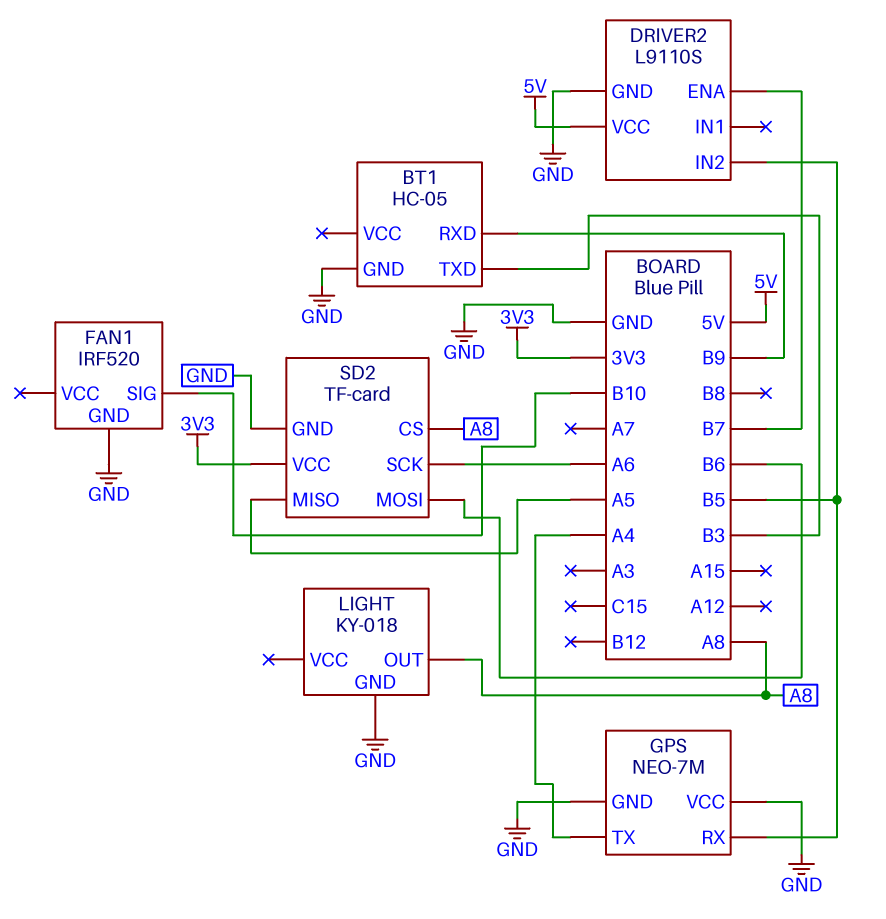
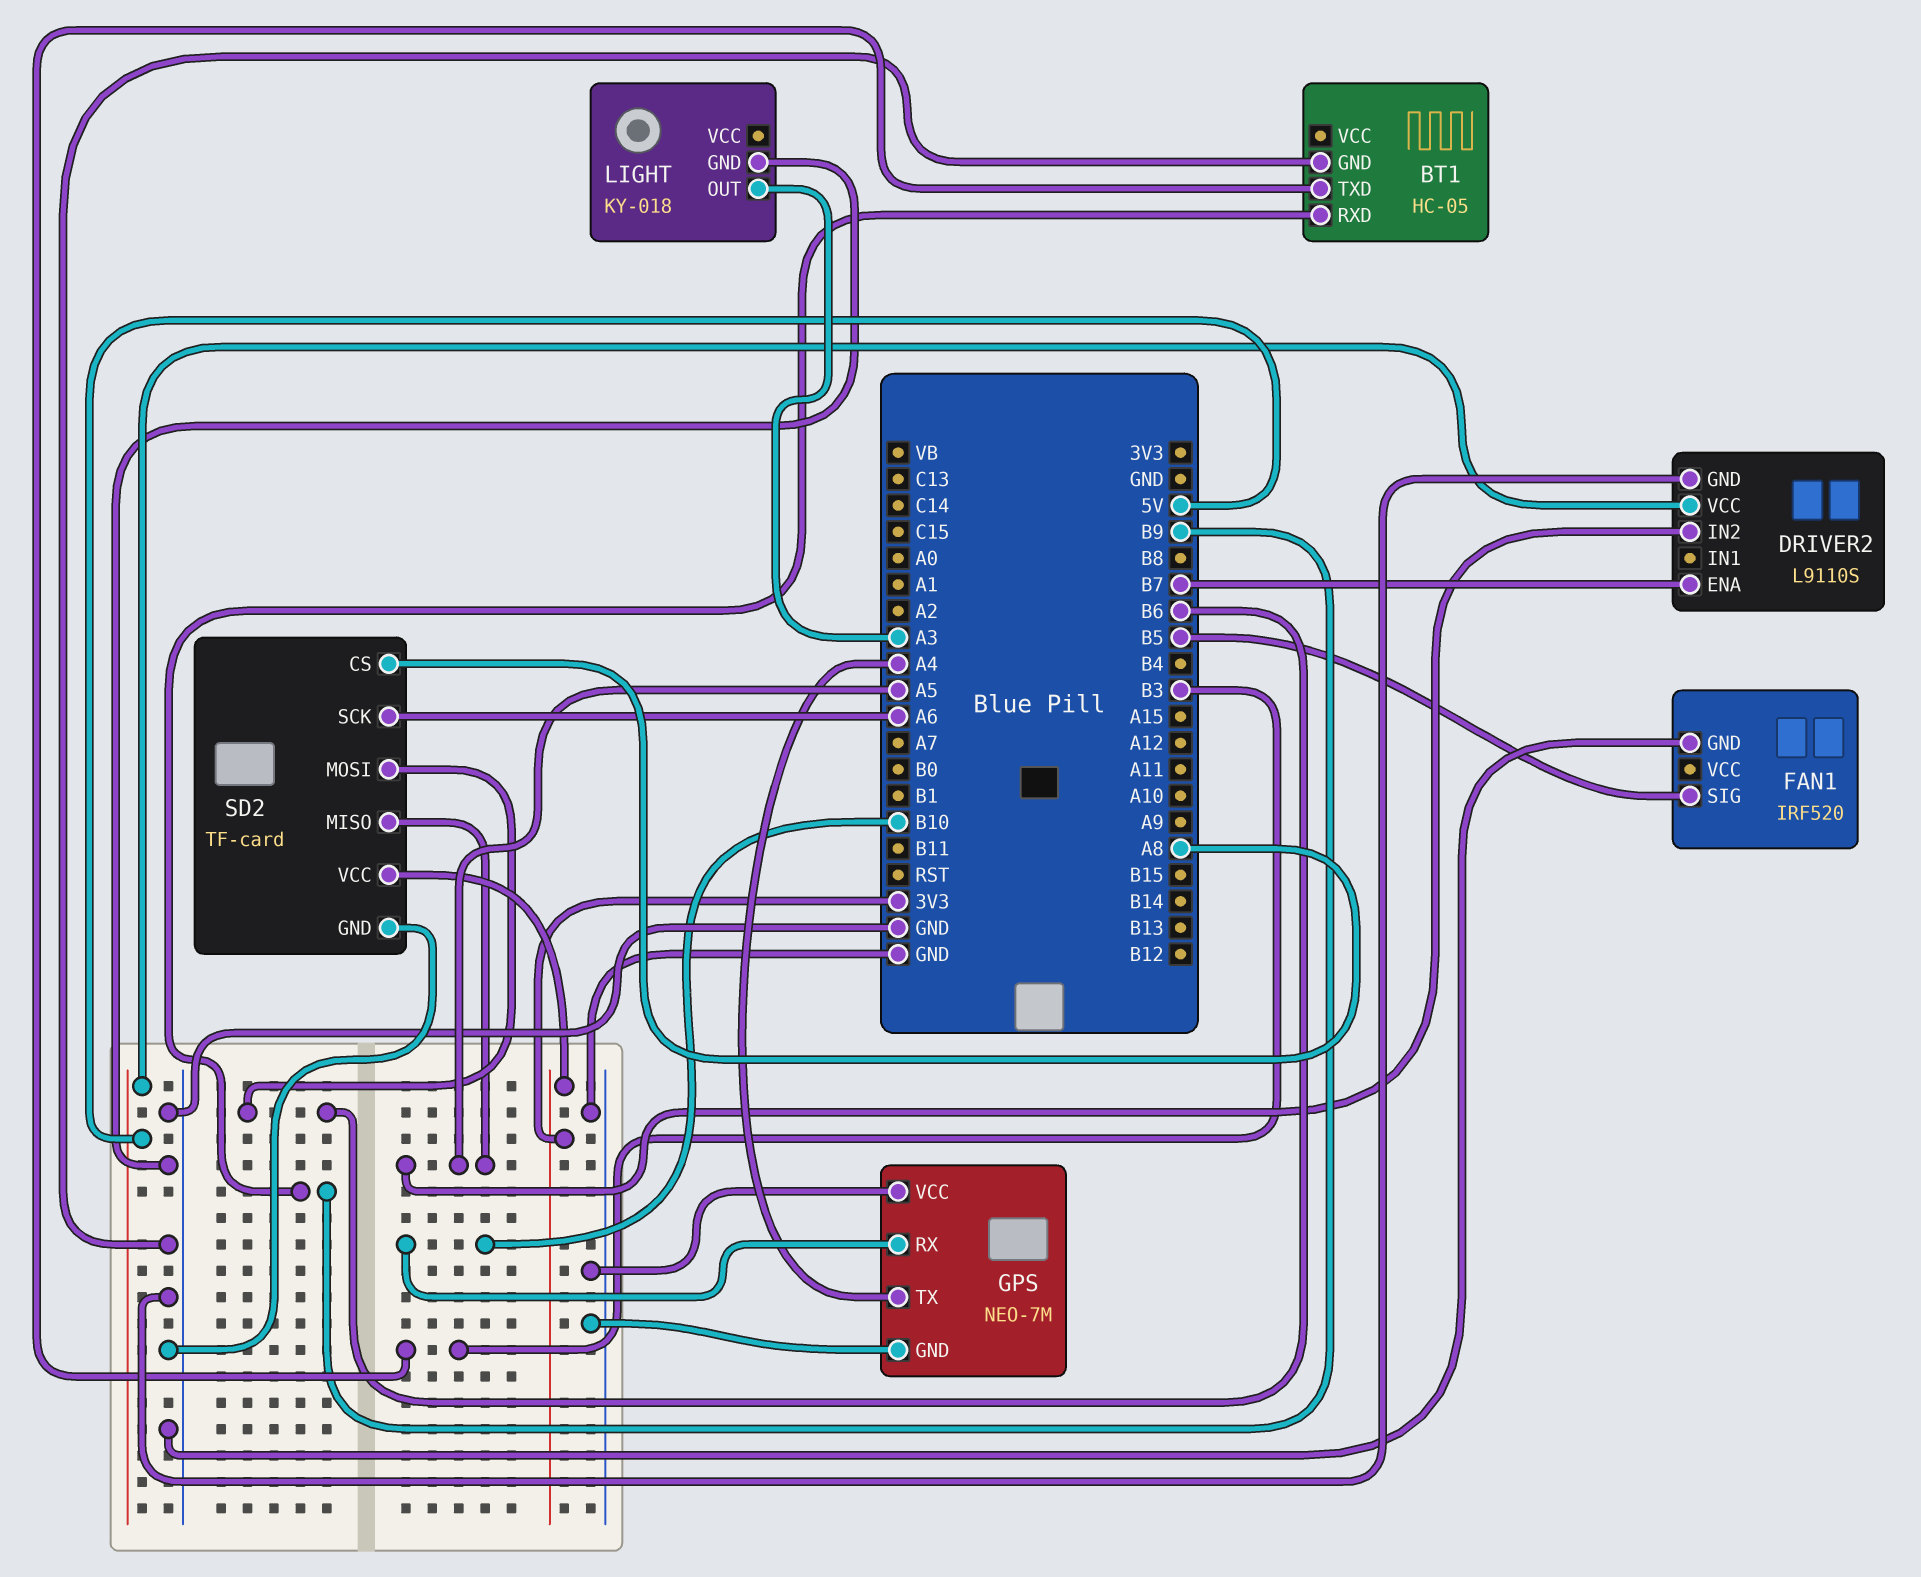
DRIVER2 pin IN2: B5 -> A5
FAN1 pin SIG: B10 -> B5
GPS pin RX: B5 -> B10
LIGHT pin OUT: A8 -> A3

